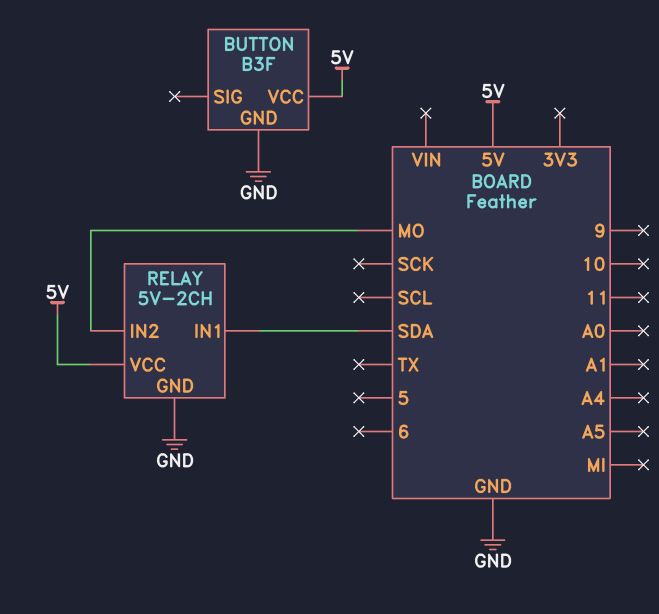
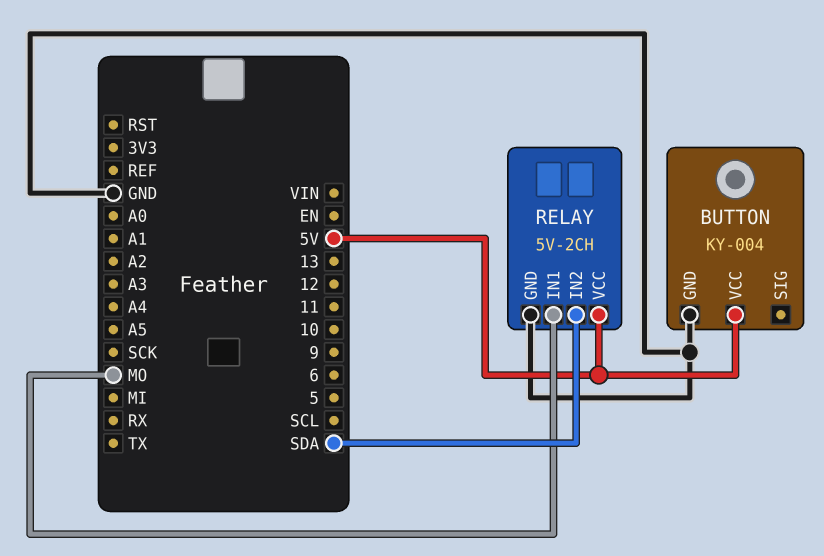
BUTTON: B3F -> KY-004
RELAY pin IN1: SDA -> MO
RELAY pin IN2: MO -> SDA

